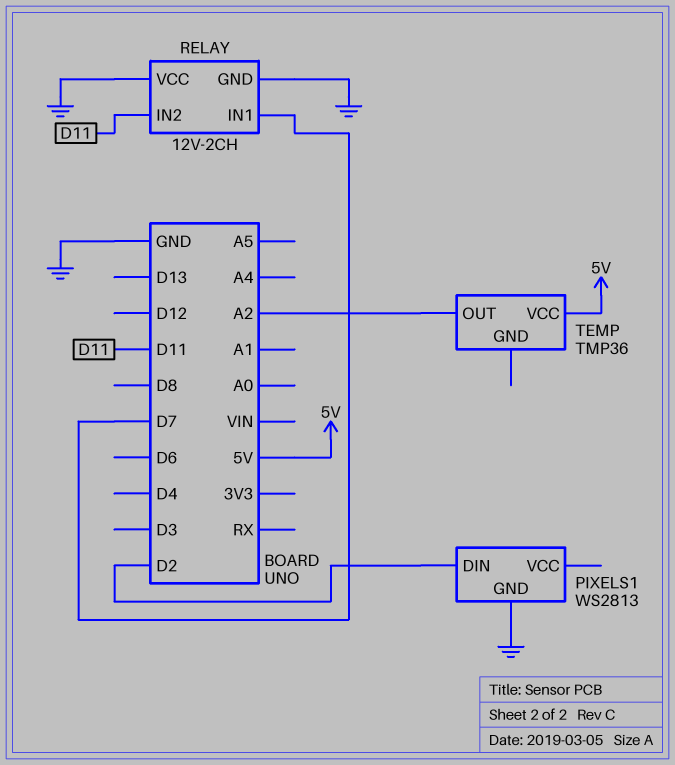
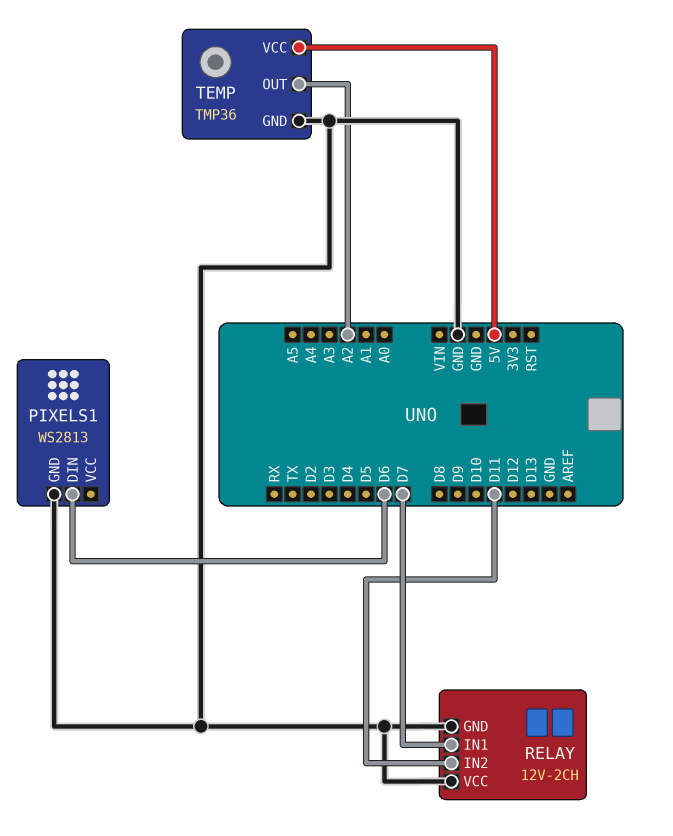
PIXELS1 pin DIN: D2 -> D6
TEMP pin GND: none -> GND

